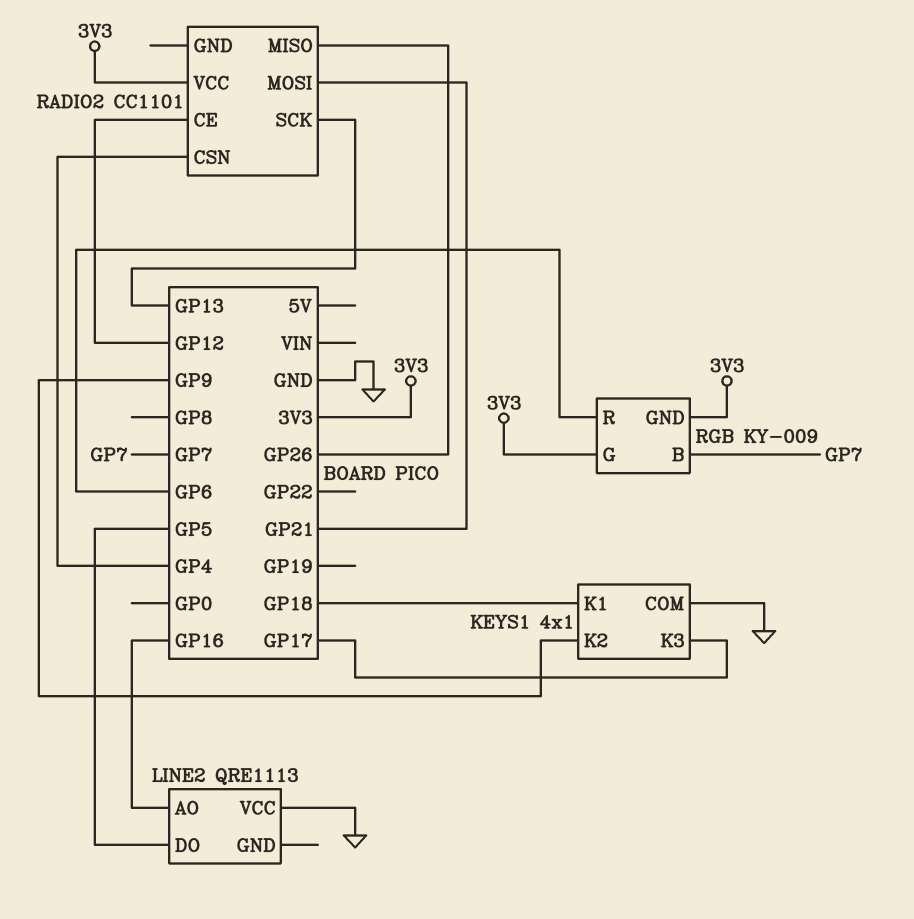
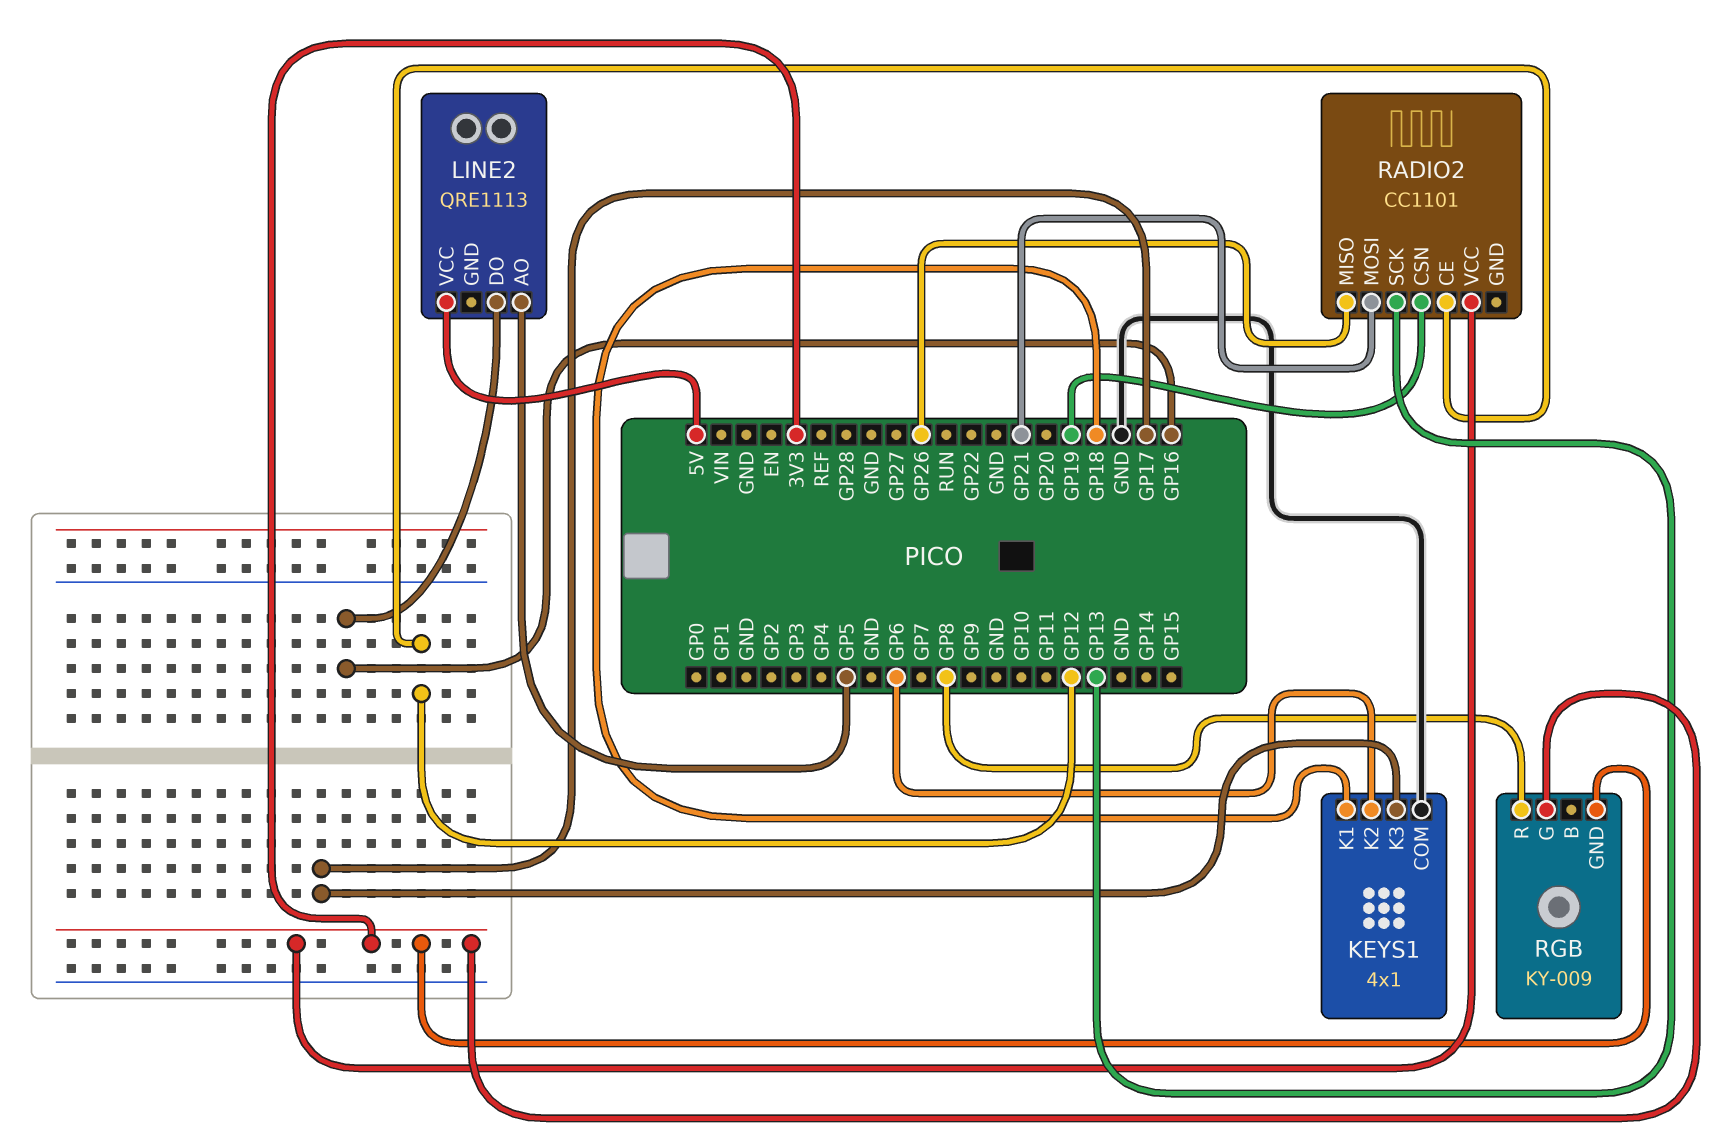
KEYS1 pin K2: GP9 -> GP6
LINE2 pin AO: GP16 -> GP5
LINE2 pin DO: GP5 -> GP16
LINE2 pin VCC: GND -> 5V
RADIO2 pin CSN: GP4 -> GP19
RGB pin B: GP7 -> none
RGB pin R: GP6 -> GP8

